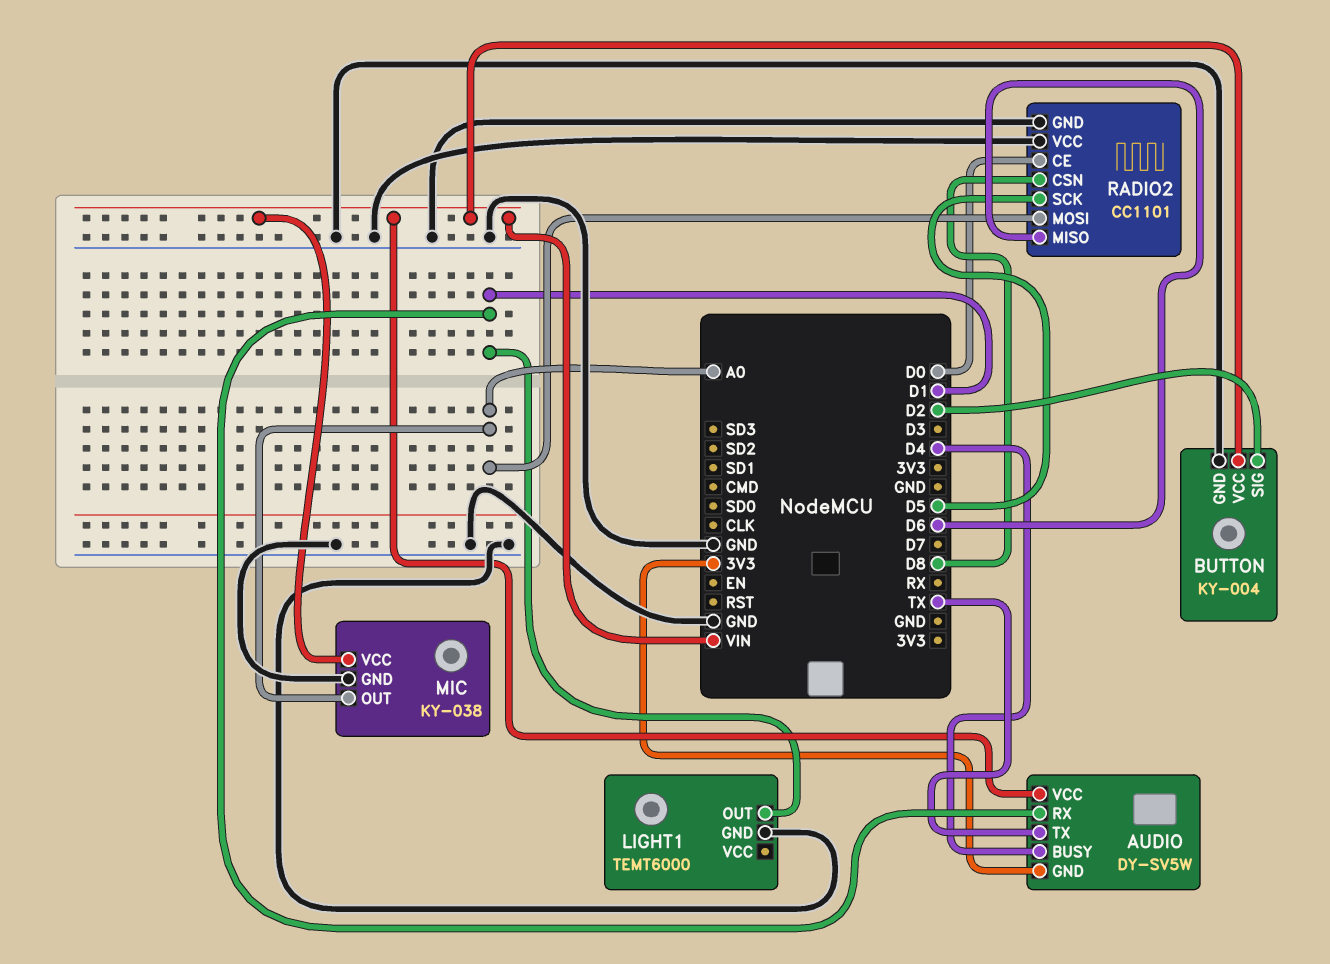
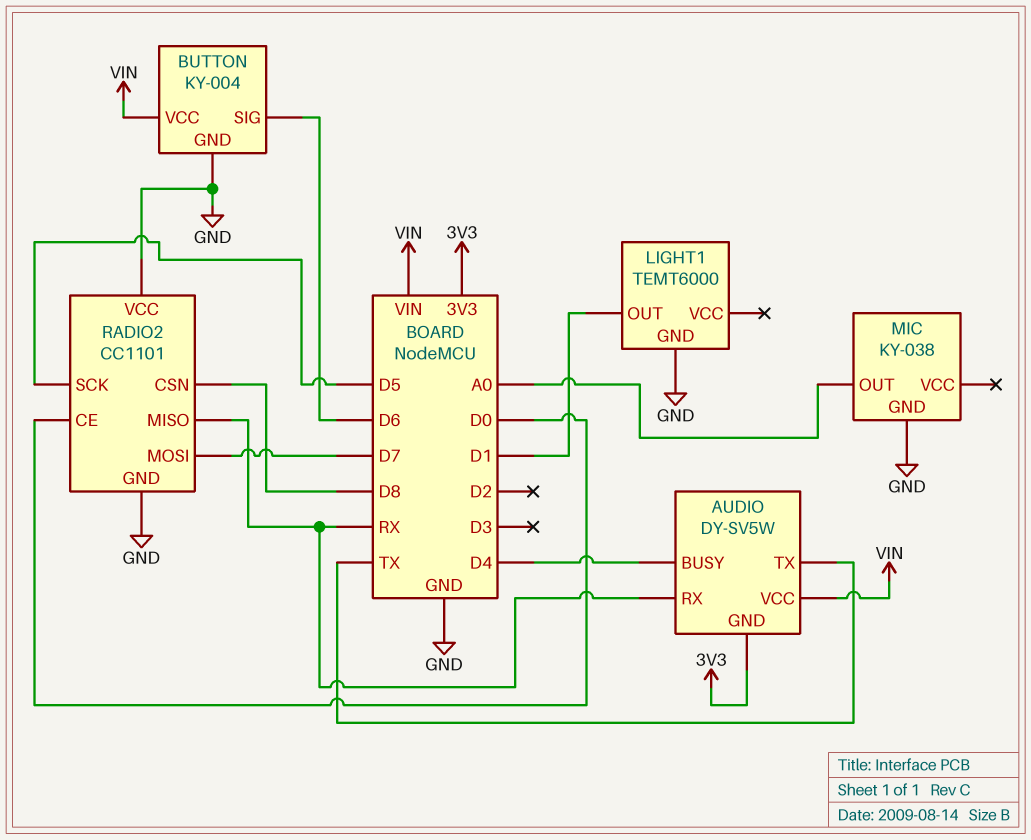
AUDIO pin RX: D1 -> RX
BUTTON pin SIG: D2 -> D6
MIC pin VCC: VIN -> none
RADIO2 pin MISO: D6 -> RX
RADIO2 pin MOSI: A0 -> D7

